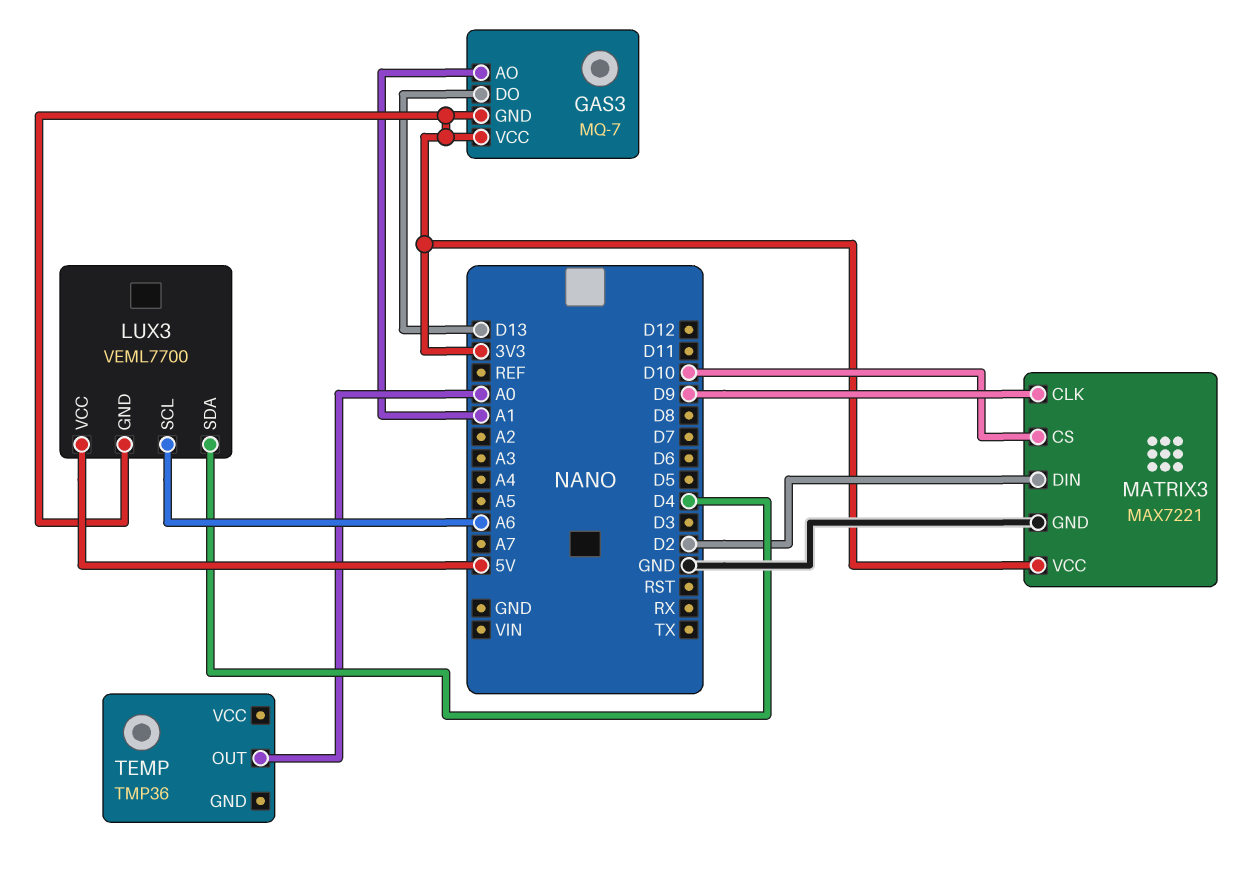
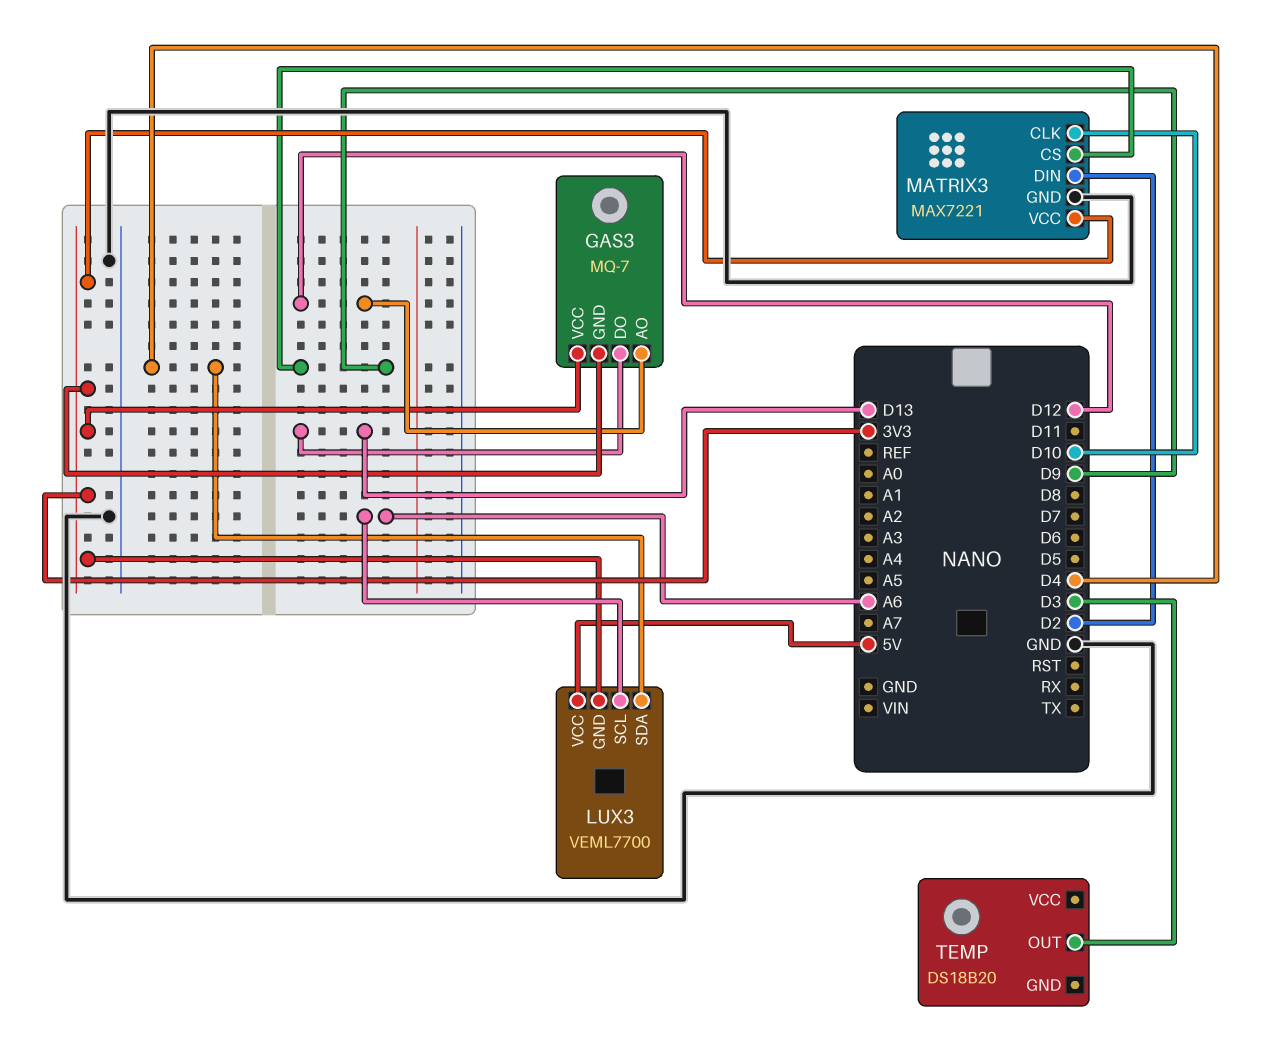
GAS3 pin AO: A1 -> D12
MATRIX3 pin CLK: D9 -> D10
MATRIX3 pin CS: D10 -> D9
TEMP: TMP36 -> DS18B20
TEMP pin OUT: A0 -> D3

